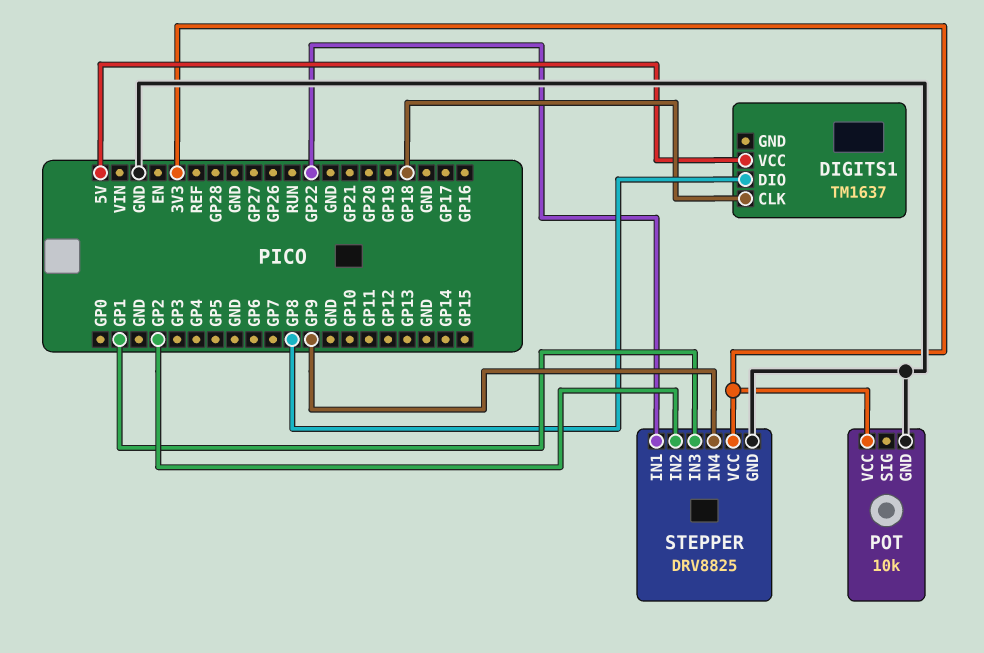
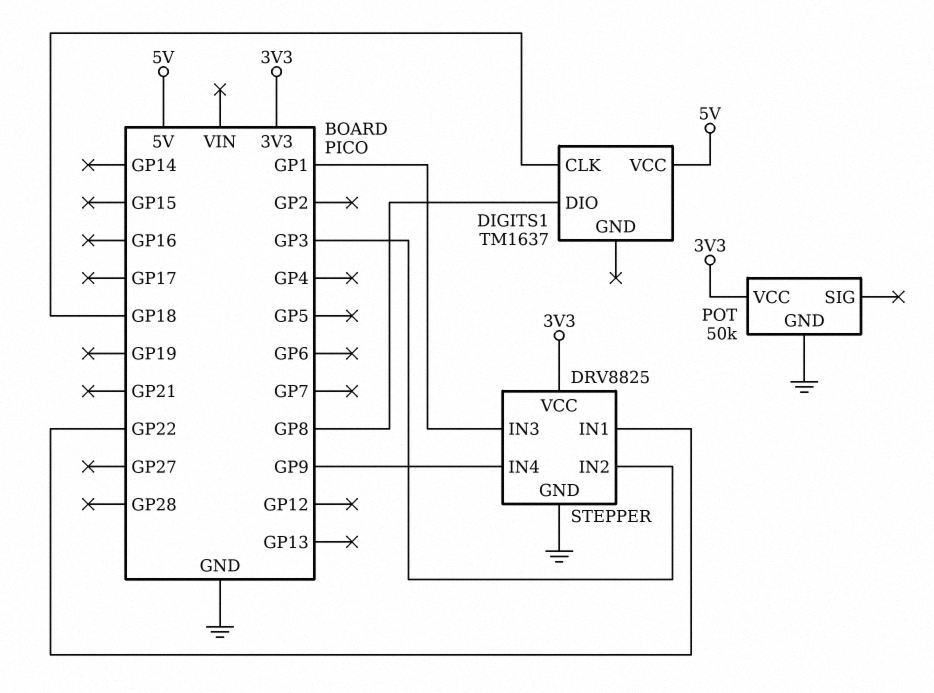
POT: 10k -> 50k
STEPPER pin IN2: GP2 -> GP3

